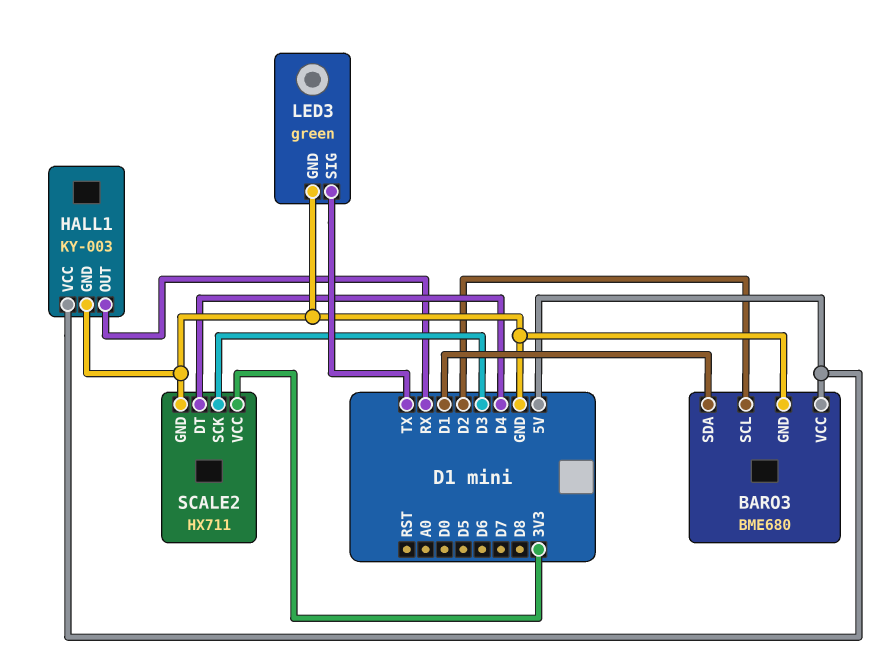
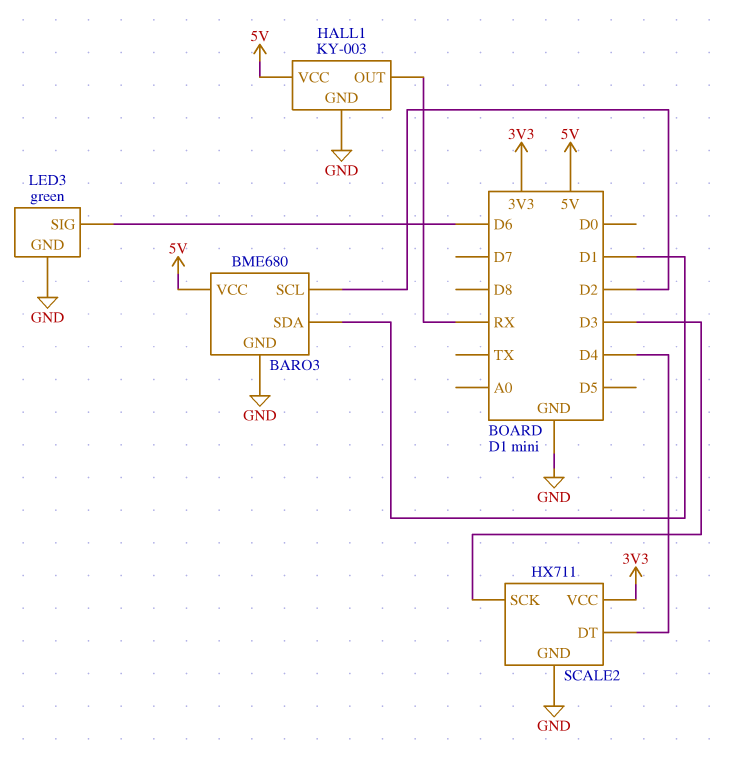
LED3 pin SIG: TX -> D6

